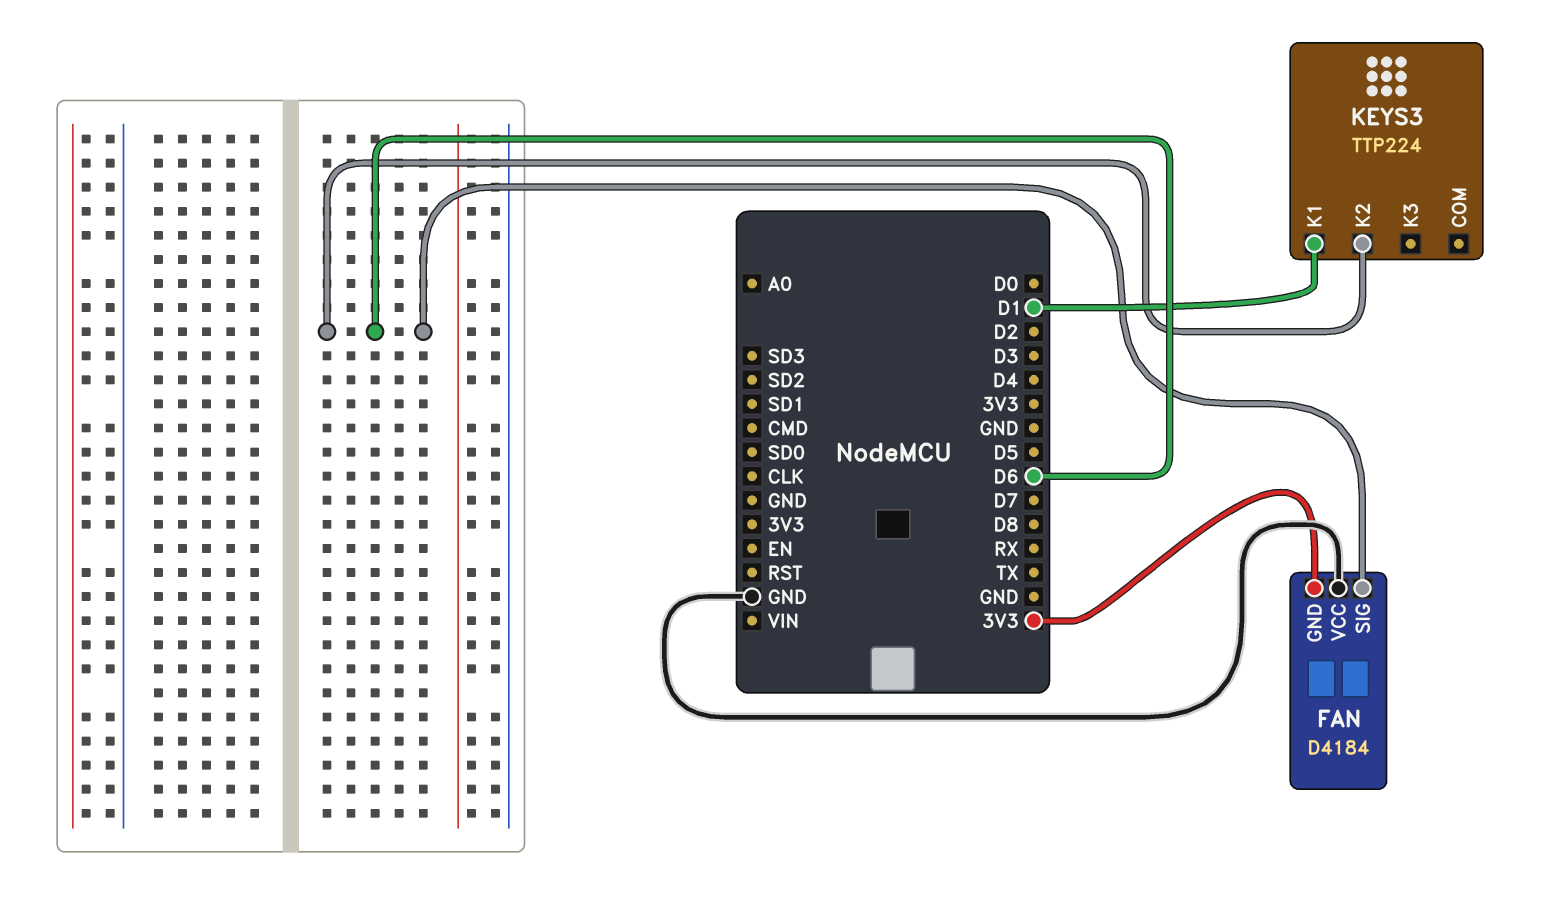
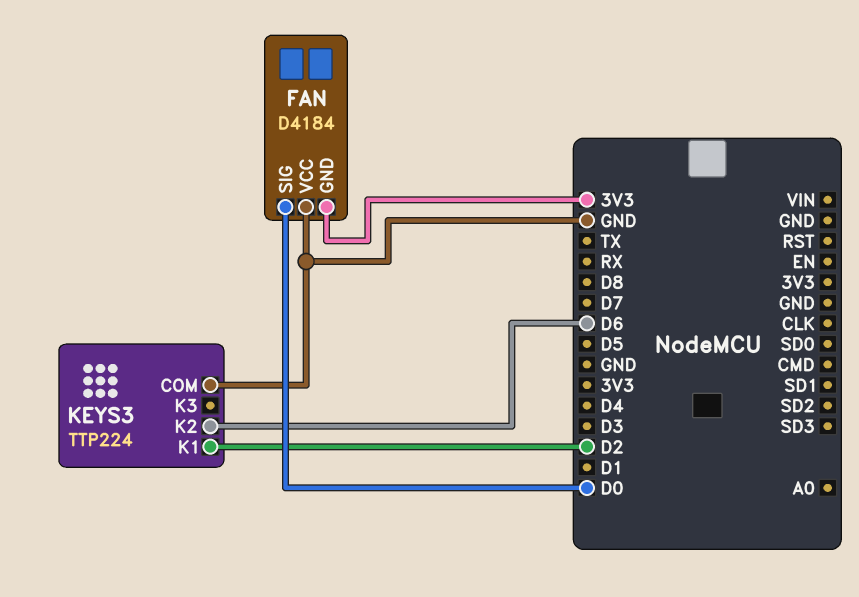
FAN pin SIG: D6 -> D0
KEYS3 pin COM: none -> GND
KEYS3 pin K1: D1 -> D2

